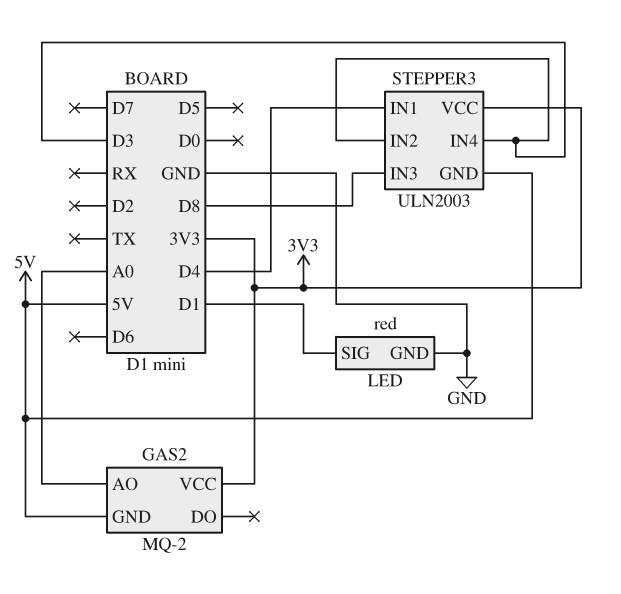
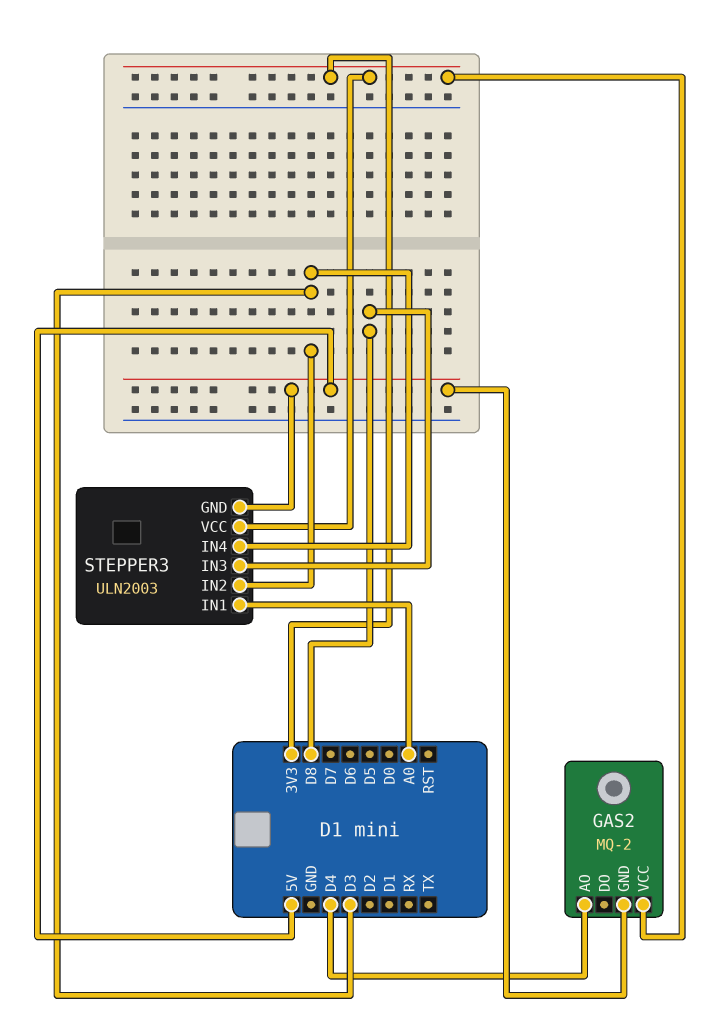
GAS2 pin AO: A0 -> D4
LED: red -> none
LED pin GND: GND -> none
LED pin SIG: D1 -> none
STEPPER3 pin IN1: D4 -> A0

